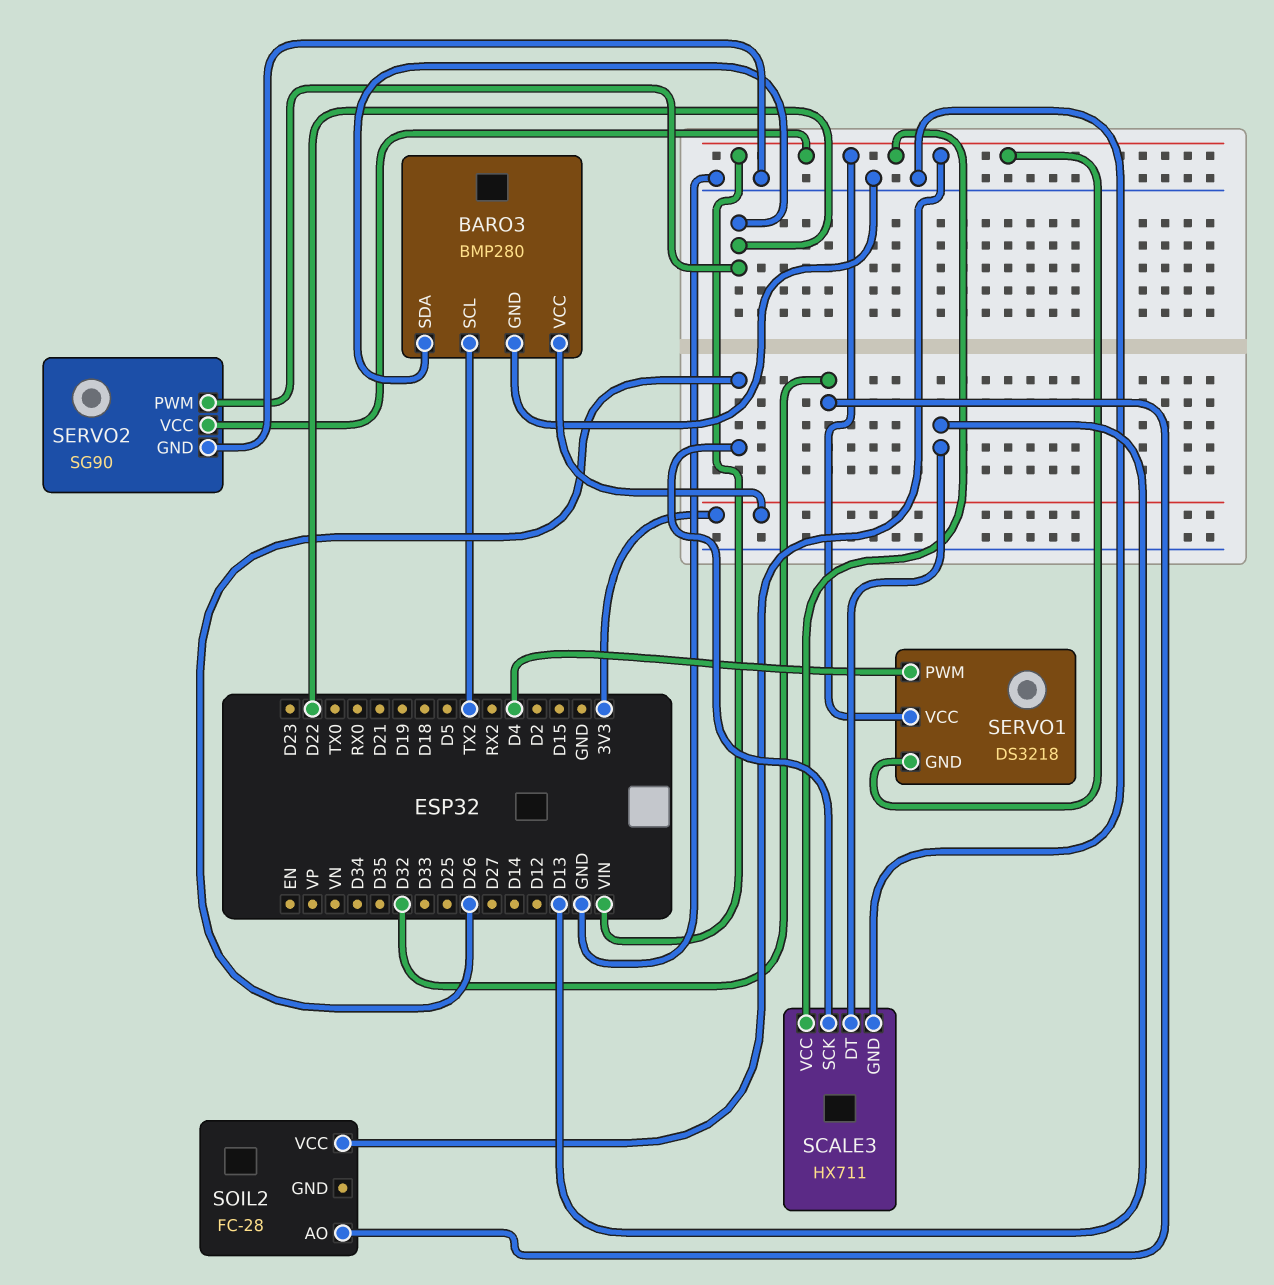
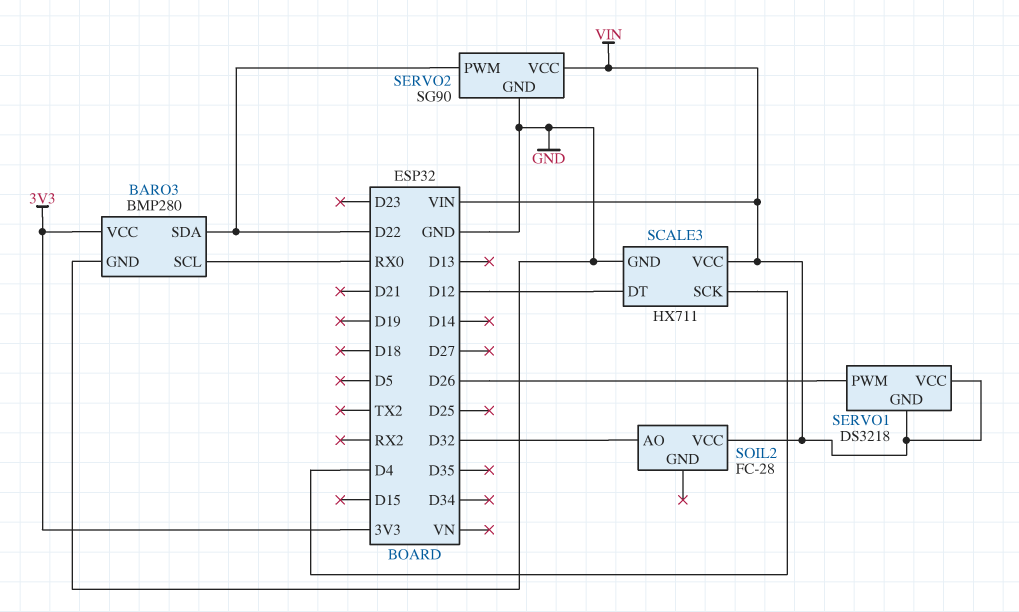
BARO3 pin SCL: TX2 -> RX0
SCALE3 pin DT: D13 -> D12
SCALE3 pin SCK: D26 -> D4
SERVO1 pin PWM: D4 -> D26

